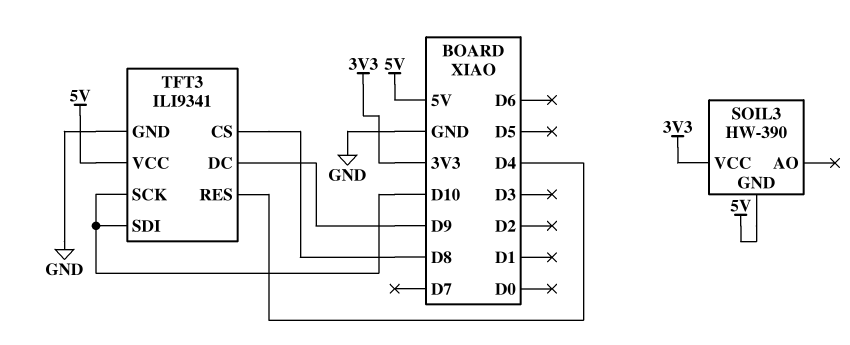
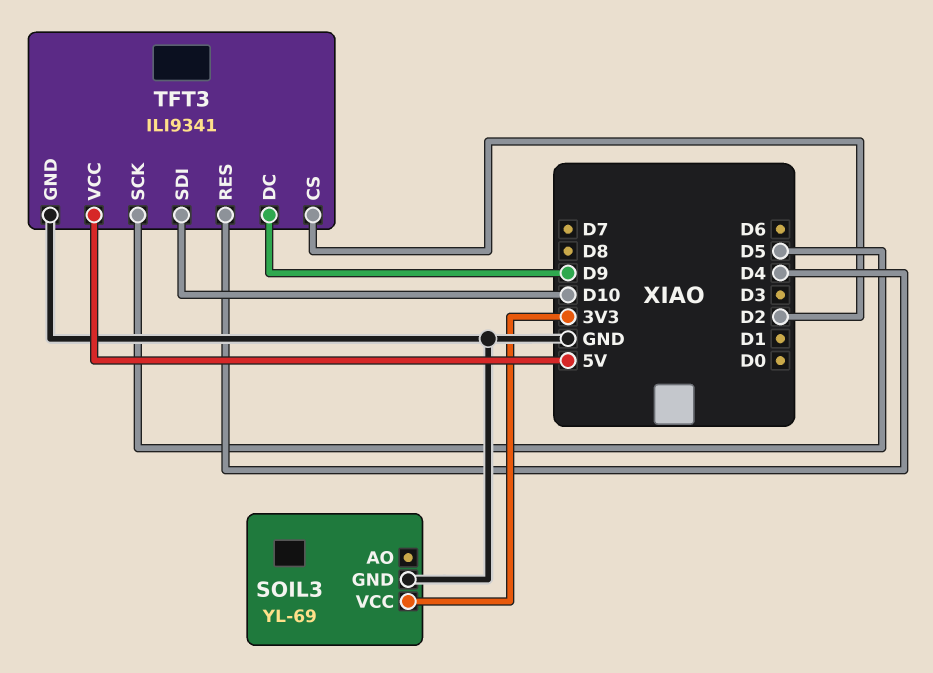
SOIL3: HW-390 -> YL-69
SOIL3 pin GND: 5V -> GND
TFT3 pin CS: D8 -> D2
TFT3 pin SCK: D10 -> D5

